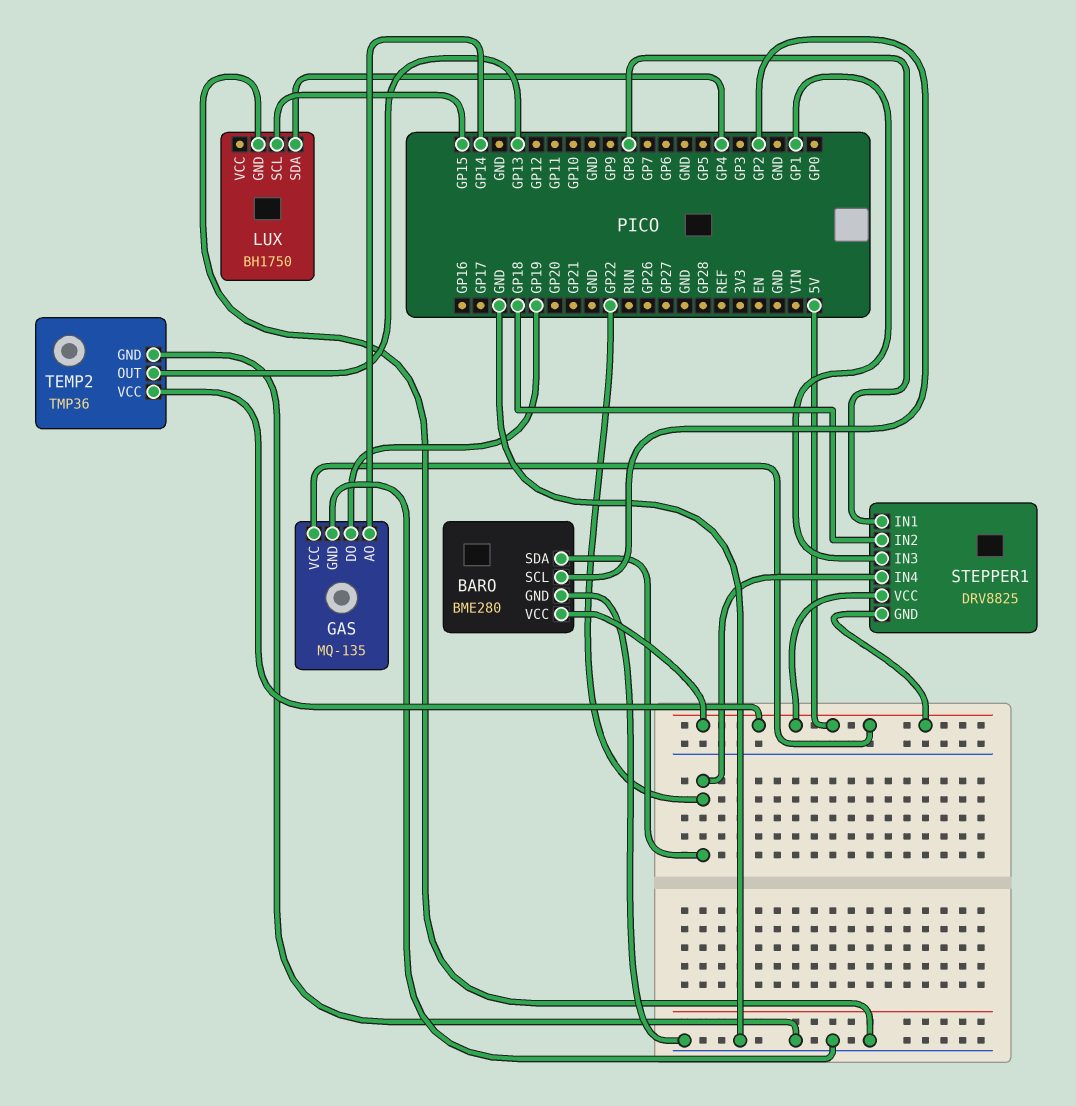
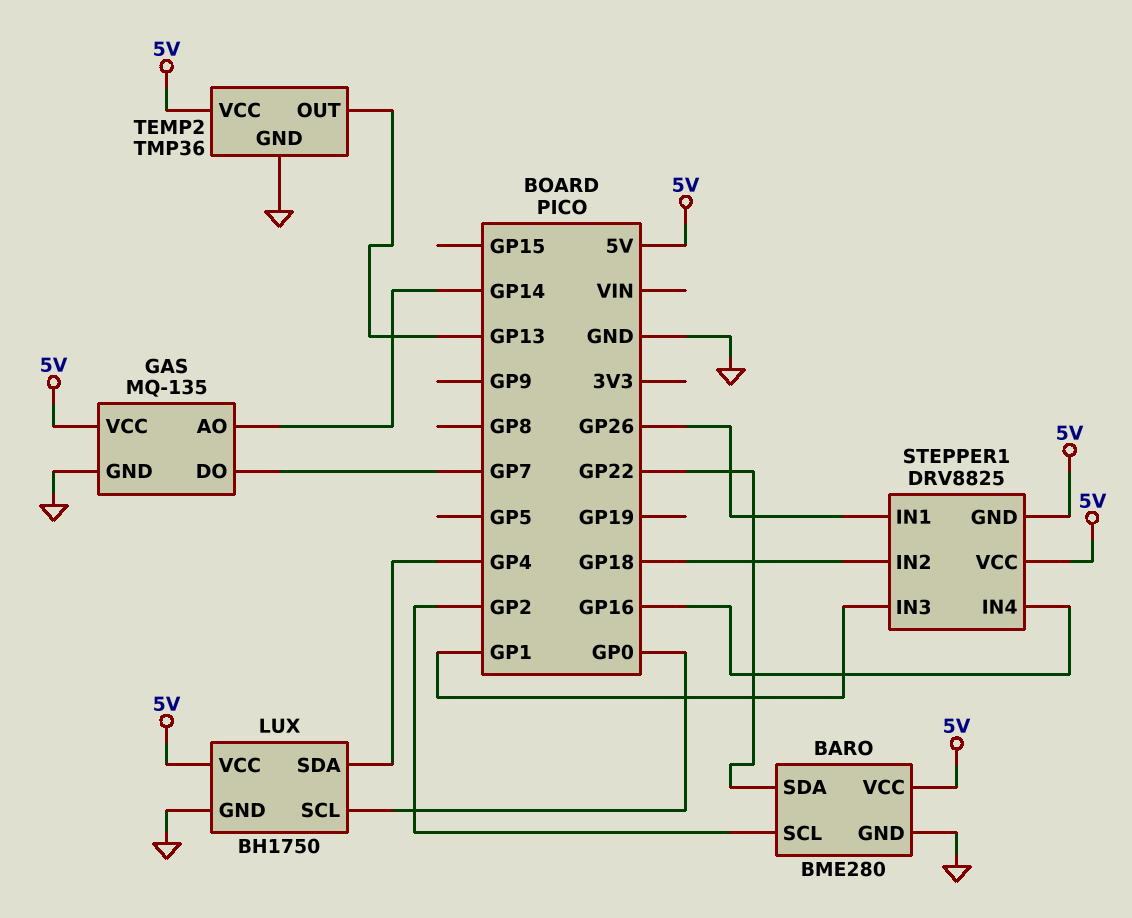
GAS pin DO: GP19 -> GP7
LUX pin SCL: GP15 -> GP0
LUX pin VCC: none -> 5V
STEPPER1 pin IN1: GP8 -> GP26
STEPPER1 pin IN4: GP22 -> GP16

